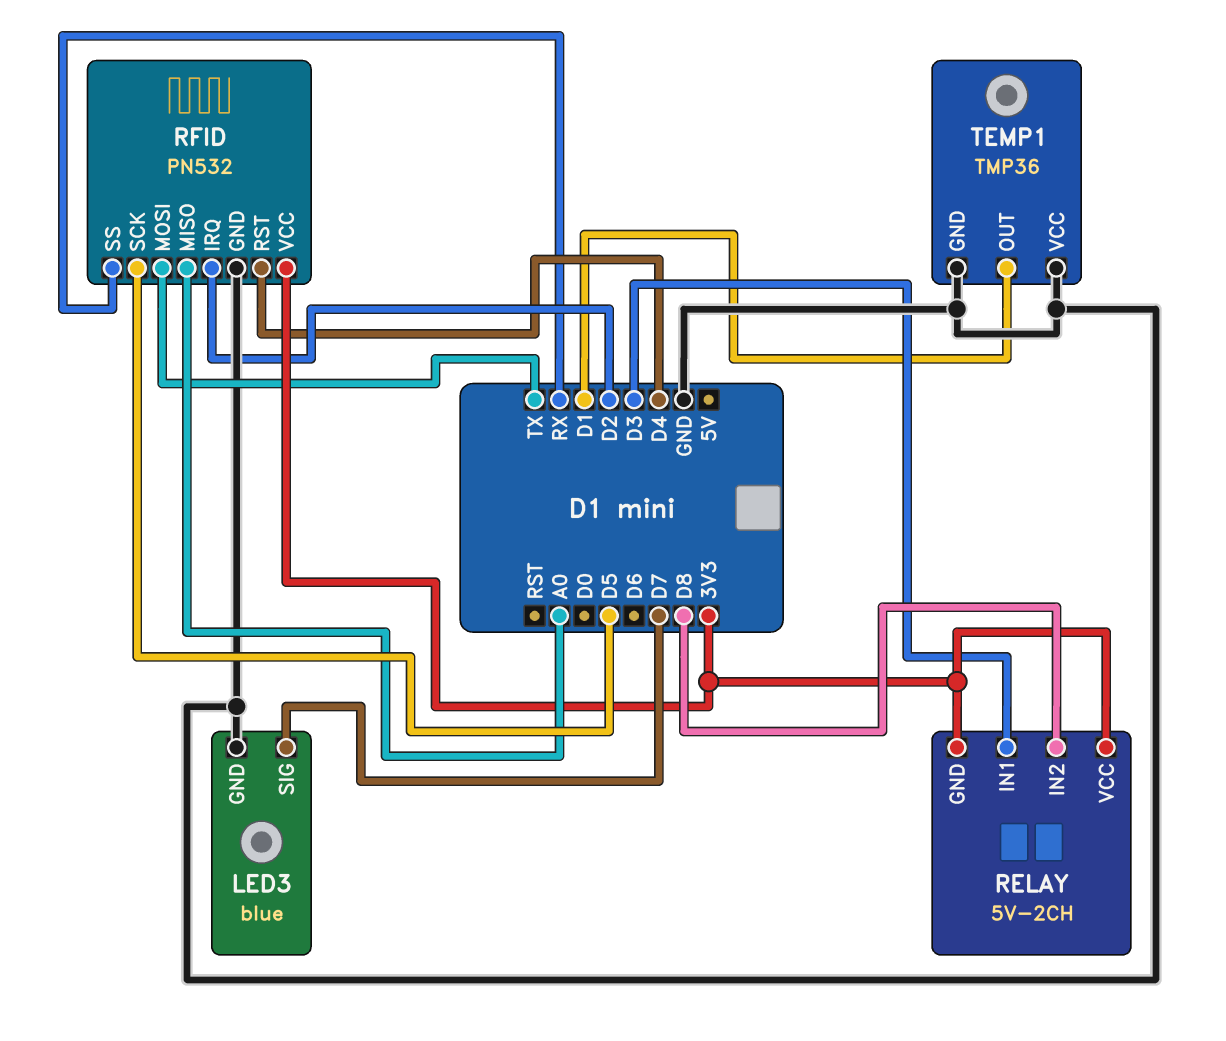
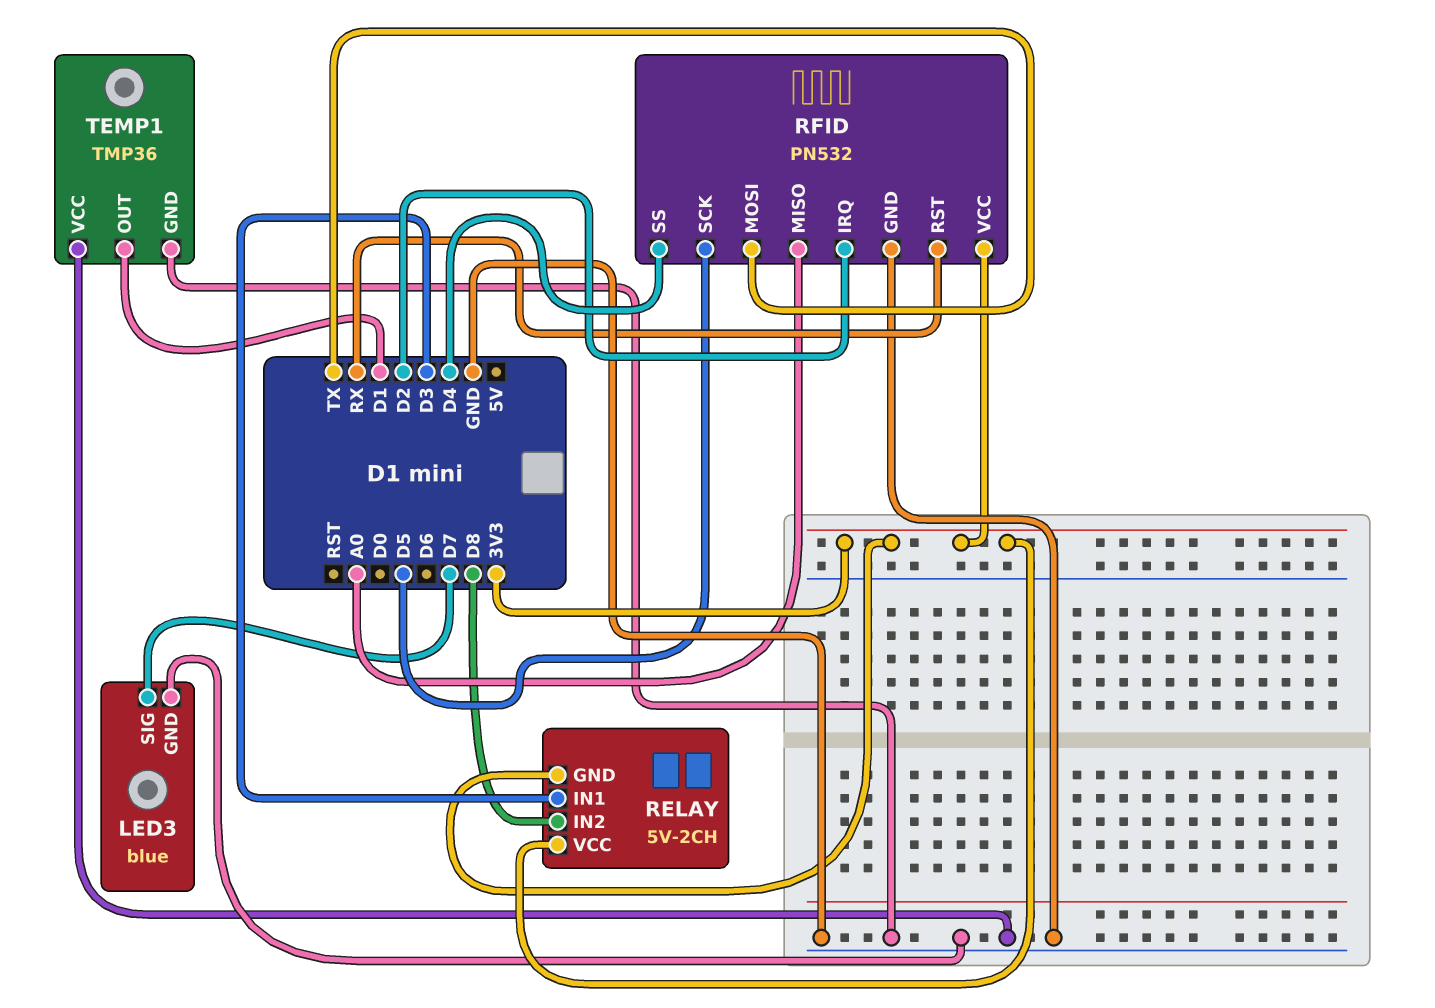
RFID pin RST: D4 -> RX
RFID pin SS: RX -> D4

